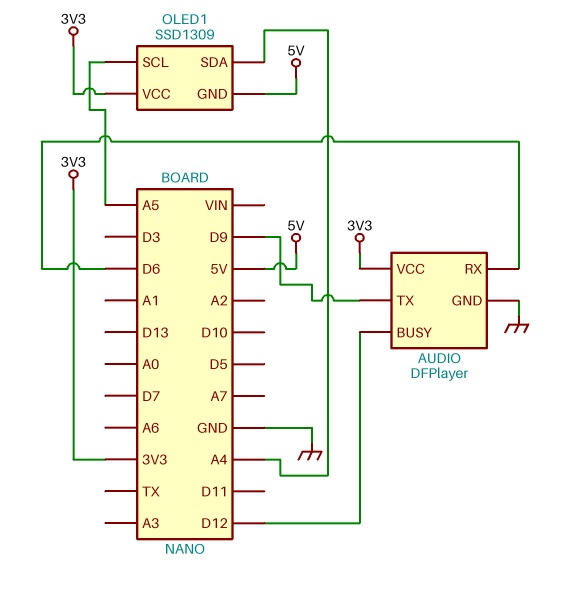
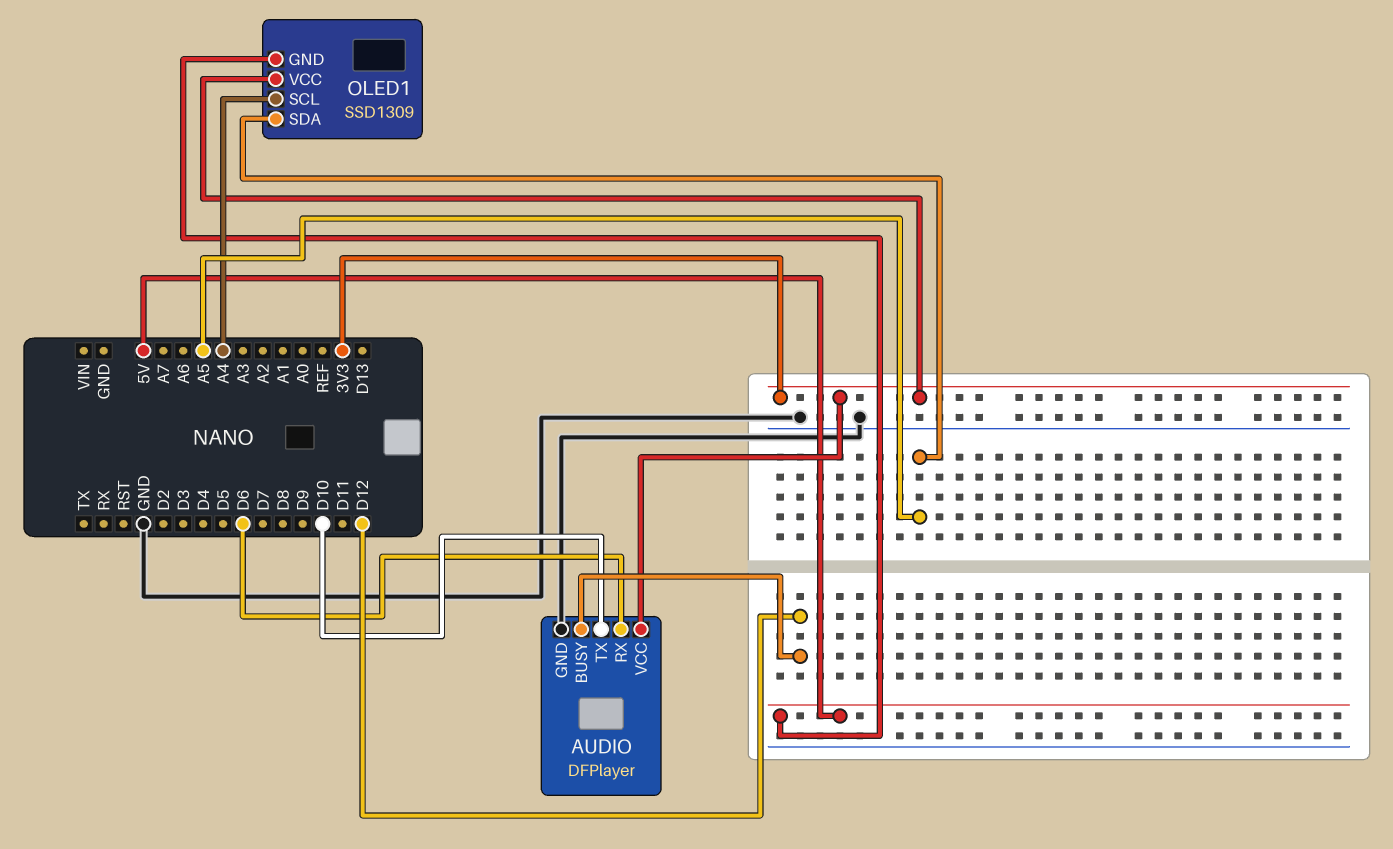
AUDIO pin TX: D9 -> D10
OLED1 pin SCL: A5 -> A4
OLED1 pin SDA: A4 -> A5

